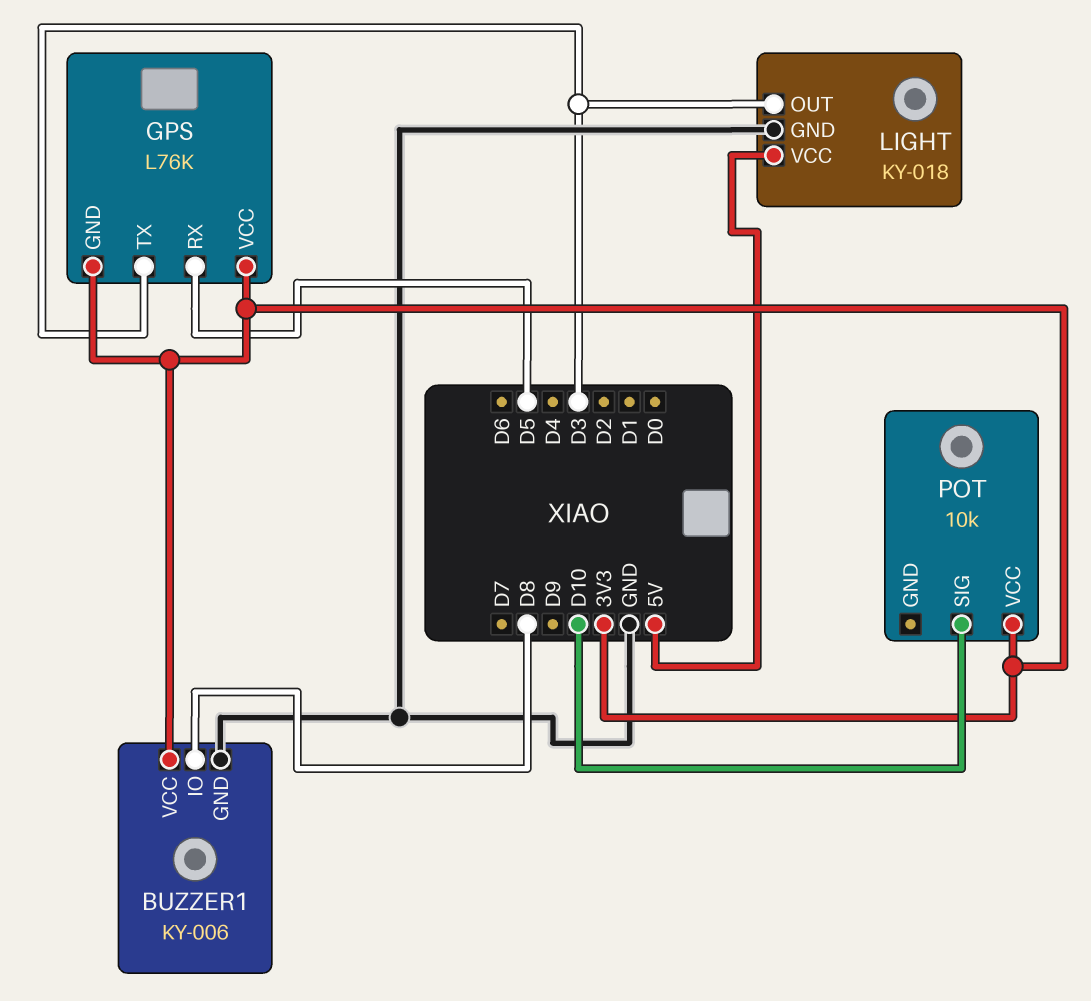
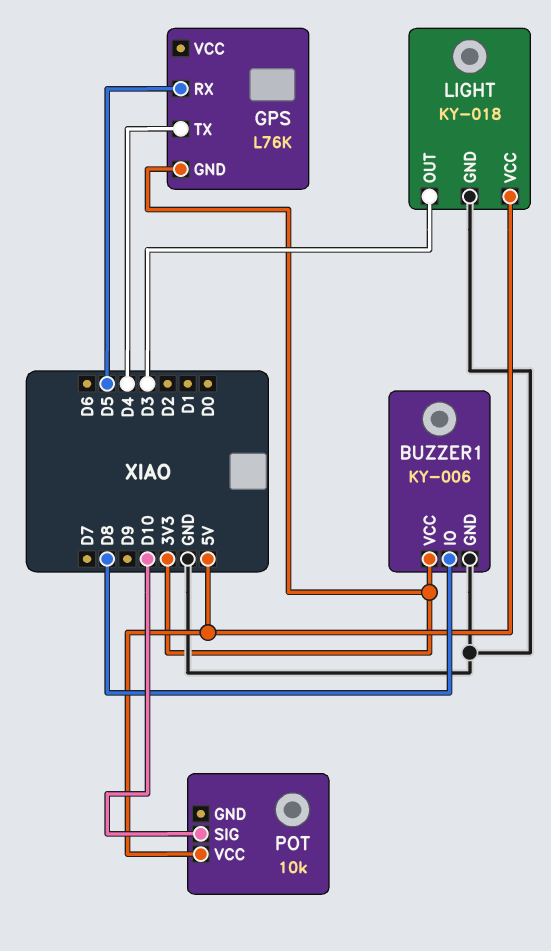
GPS pin TX: D3 -> D4
GPS pin VCC: 3V3 -> none
POT pin VCC: 3V3 -> 5V

